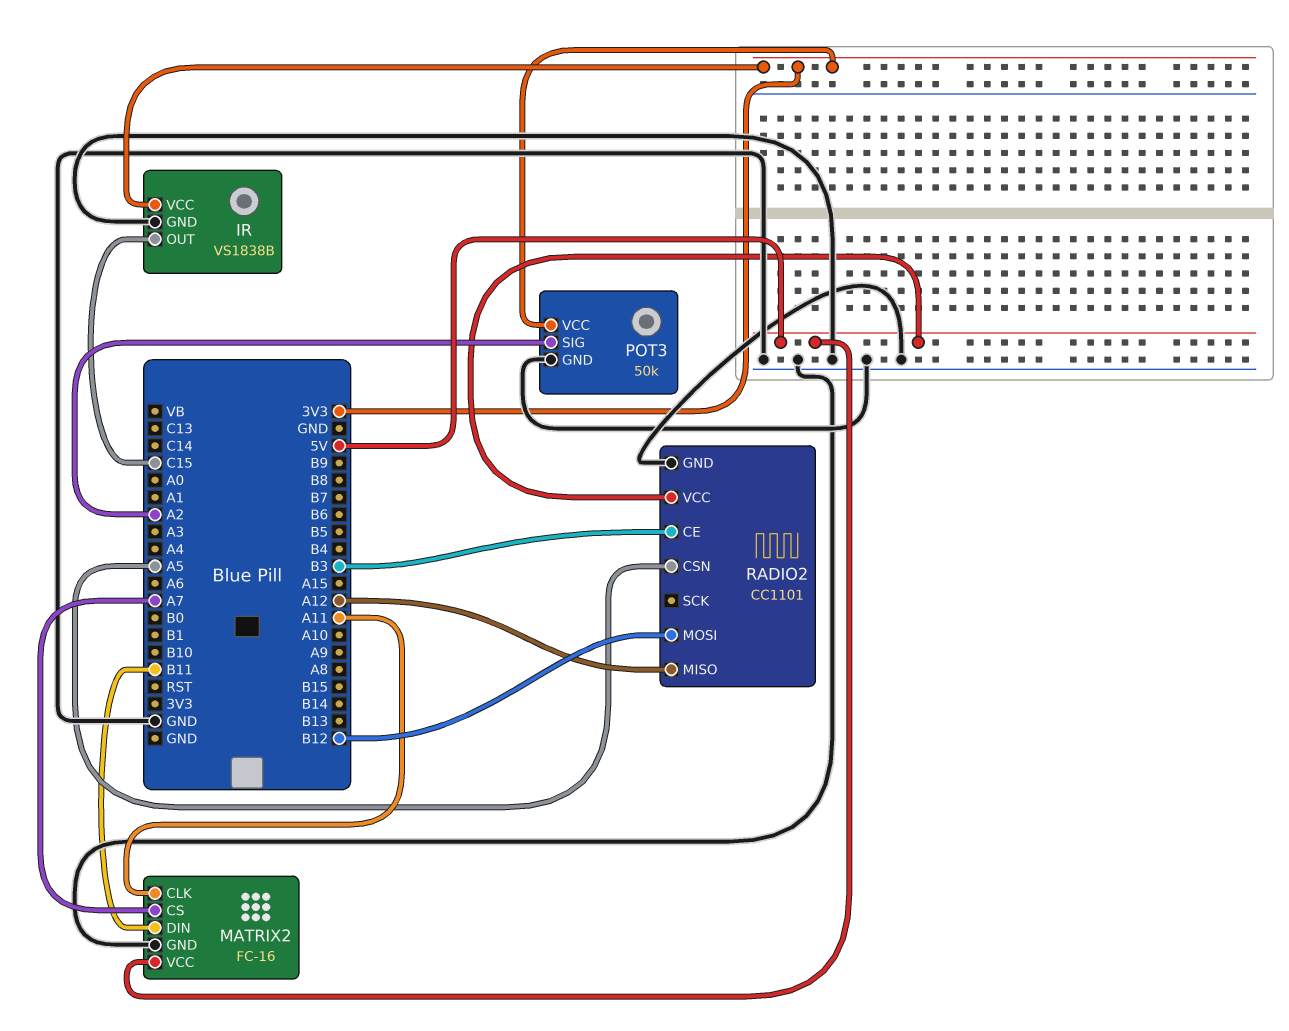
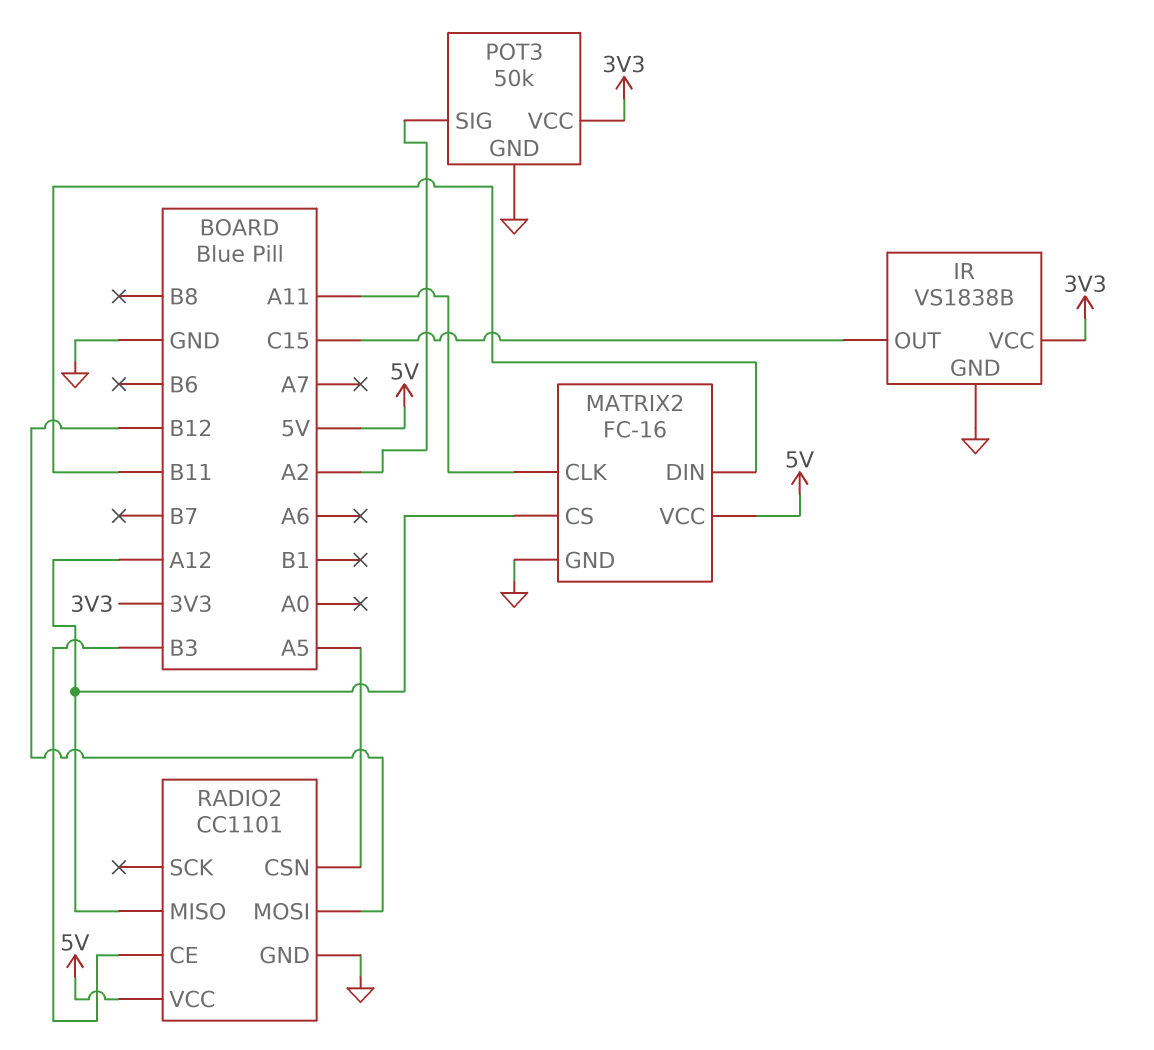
MATRIX2 pin CS: A7 -> A12

